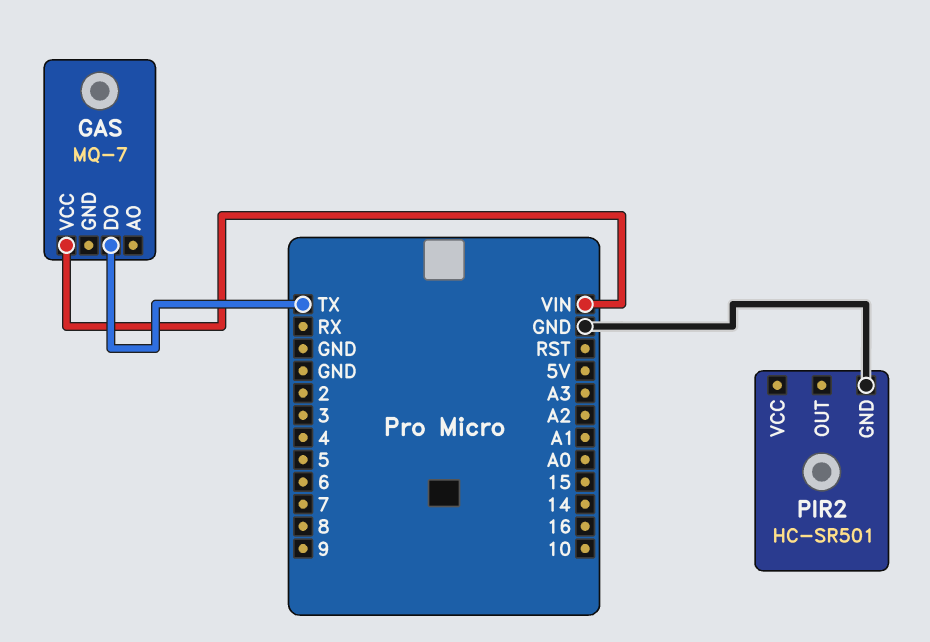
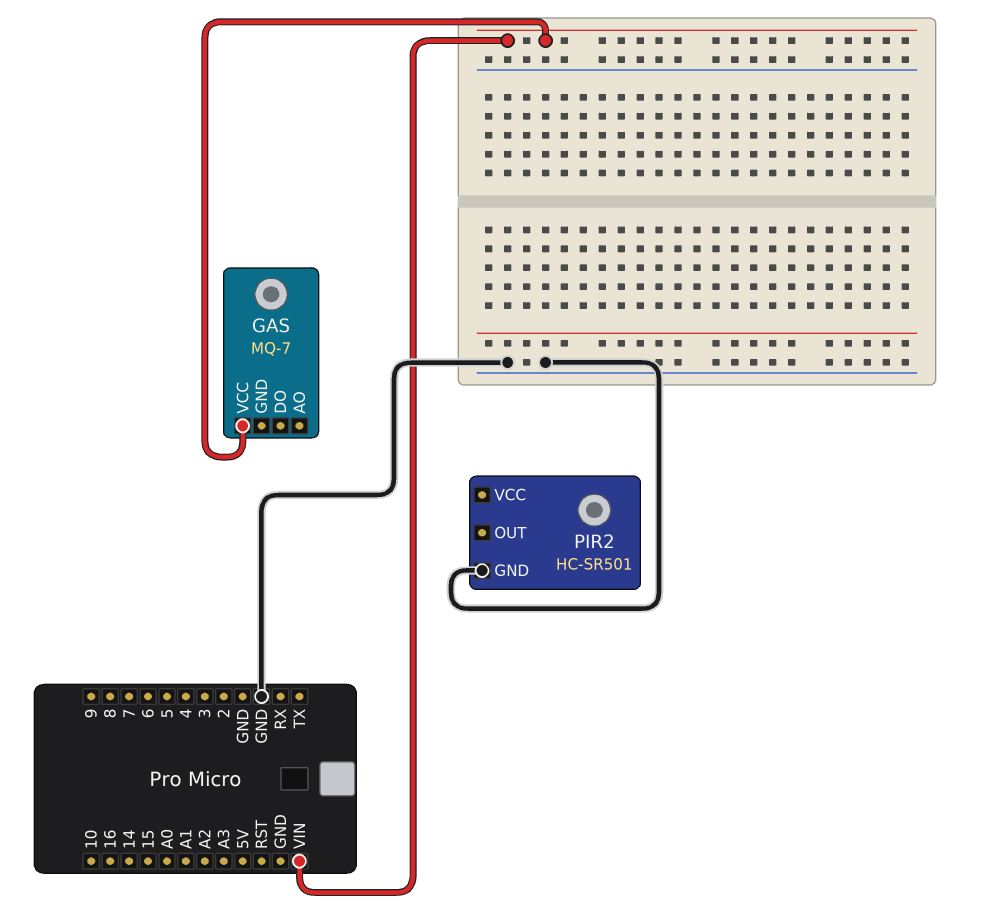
GAS pin DO: TX -> none

